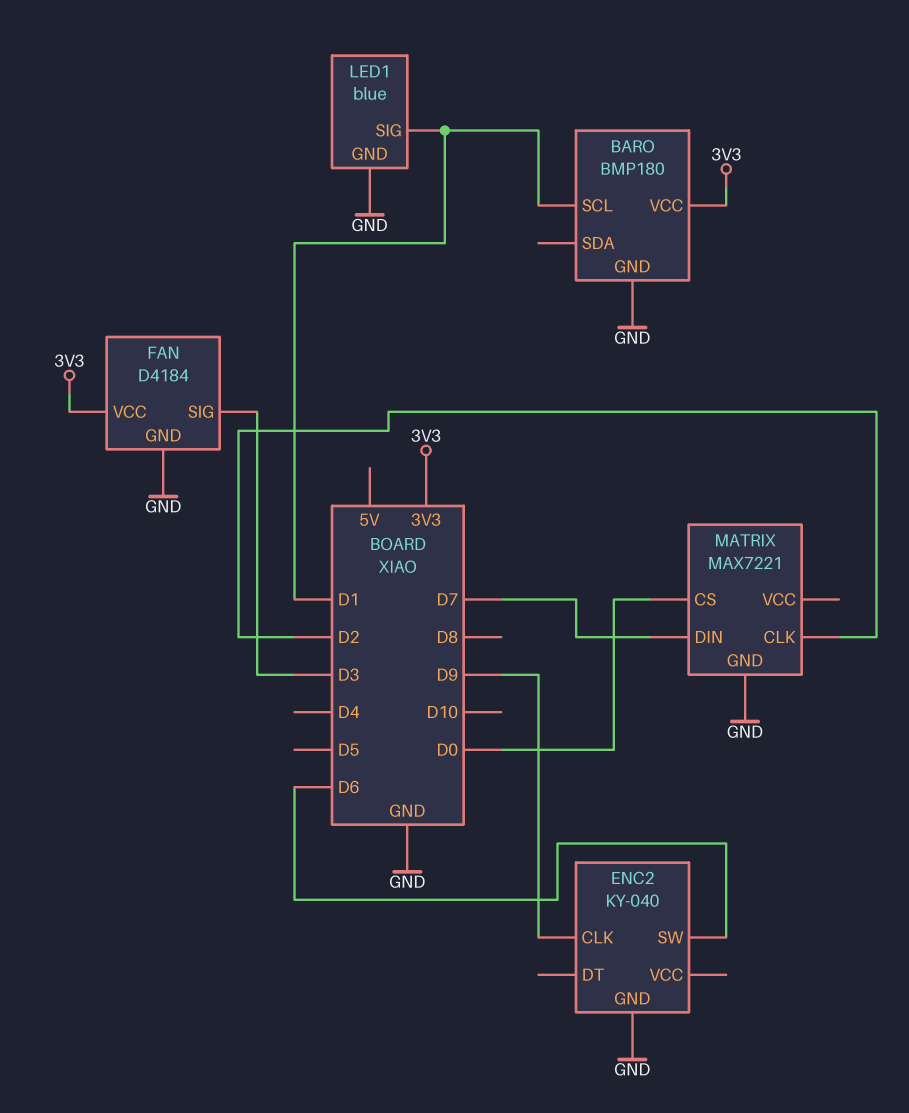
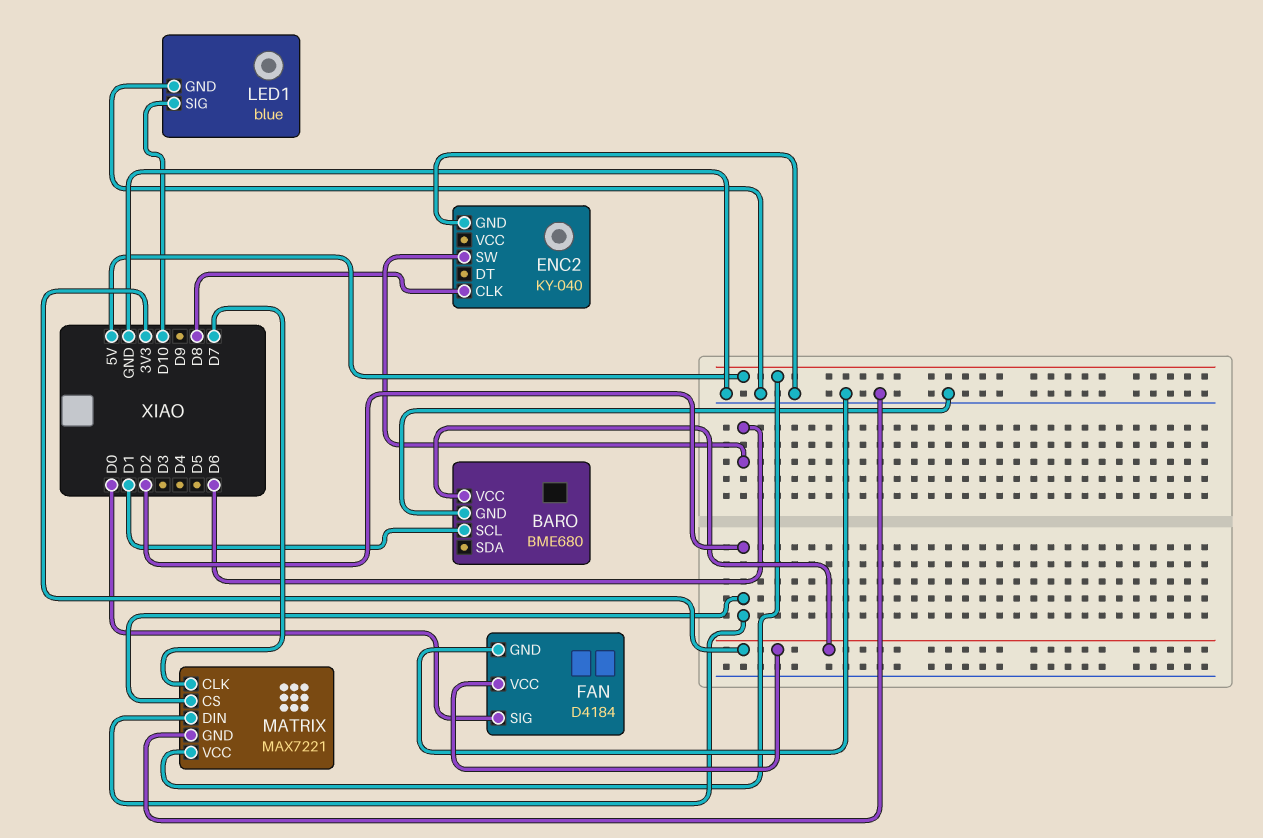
BARO: BMP180 -> BME680
ENC2 pin CLK: D9 -> D8
FAN pin SIG: D3 -> D0
LED1 pin SIG: D1 -> D10
MATRIX pin CLK: D2 -> D7
MATRIX pin CS: D0 -> D2
MATRIX pin DIN: D7 -> D2
MATRIX pin VCC: none -> 5V

